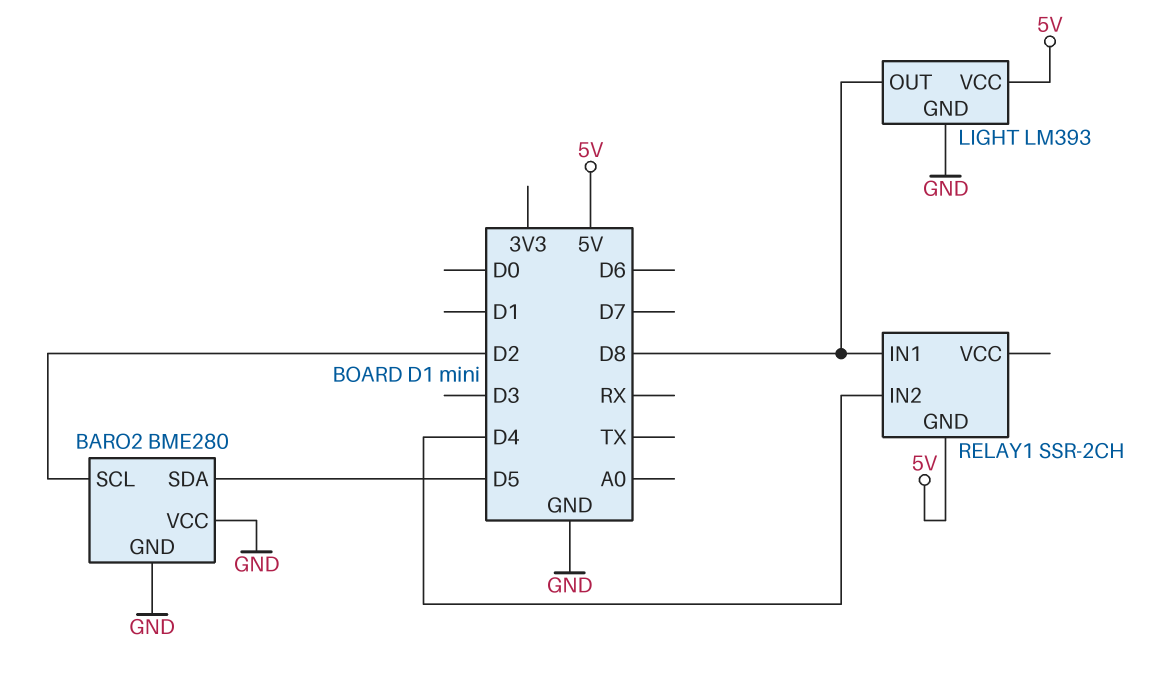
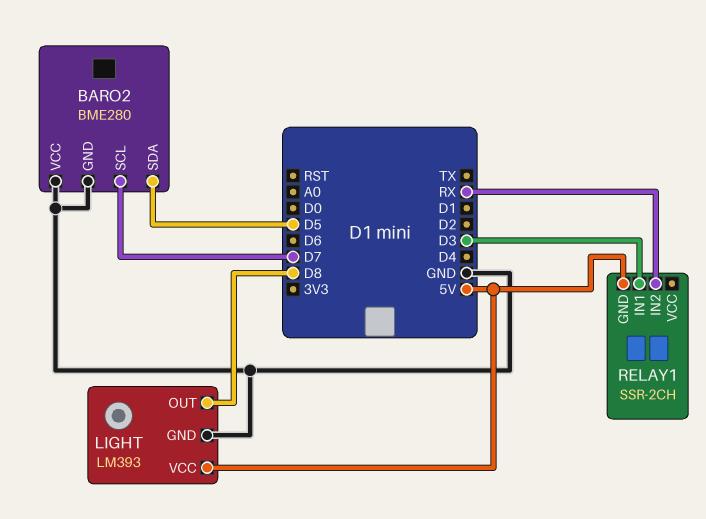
BARO2 pin SCL: D2 -> D7
RELAY1 pin IN1: D8 -> D3
RELAY1 pin IN2: D4 -> RX

